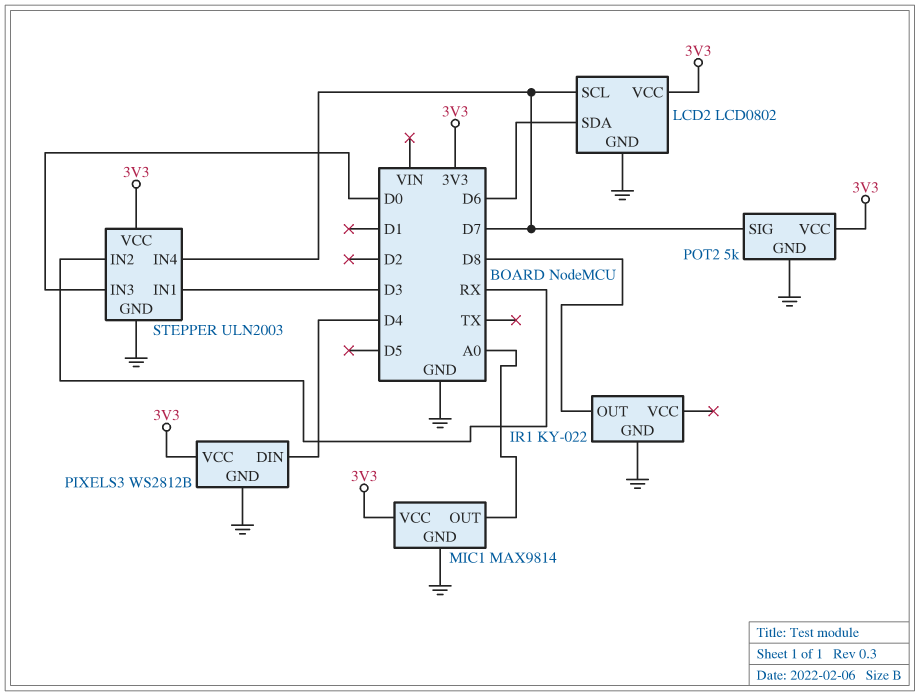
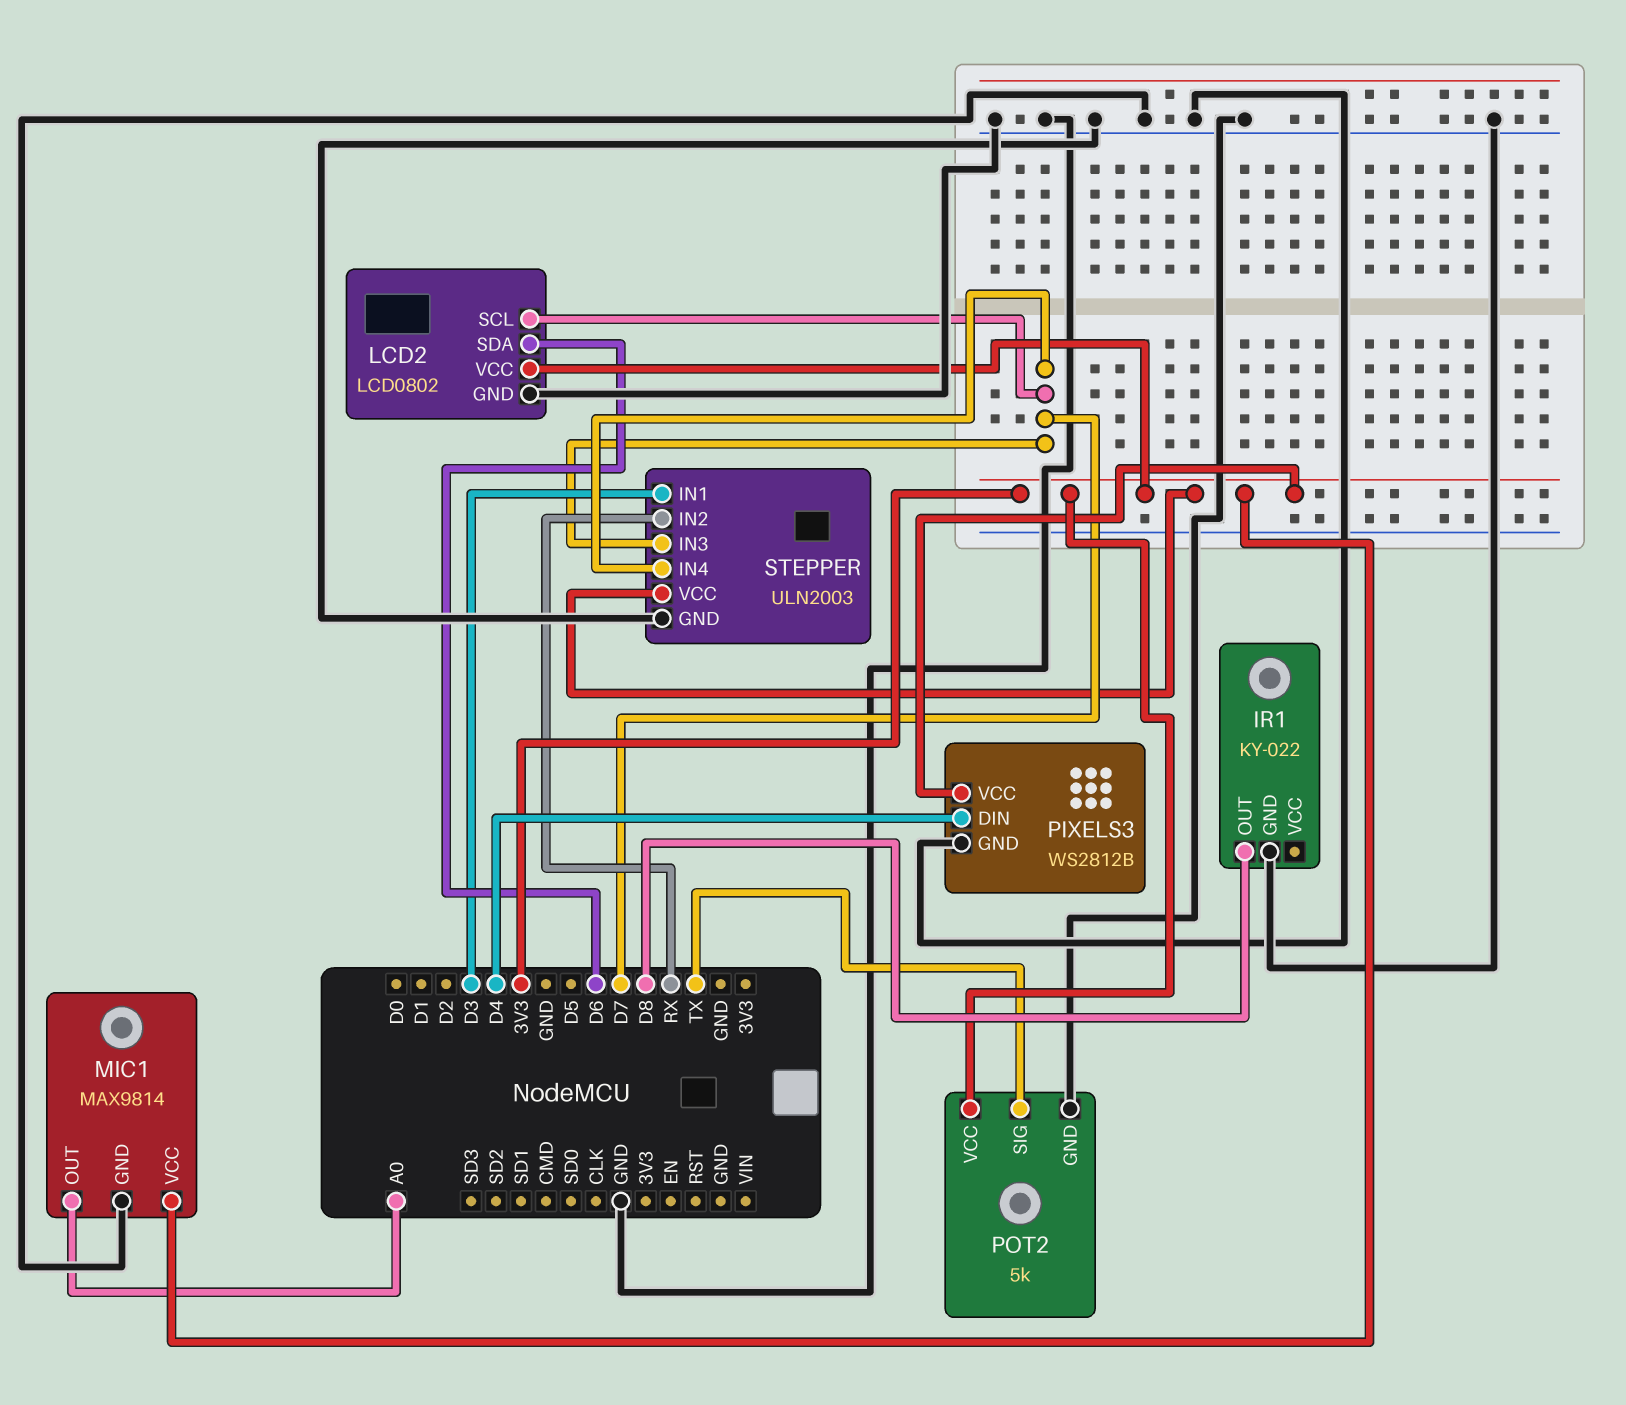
POT2 pin SIG: D7 -> TX
STEPPER pin IN3: D0 -> D7

